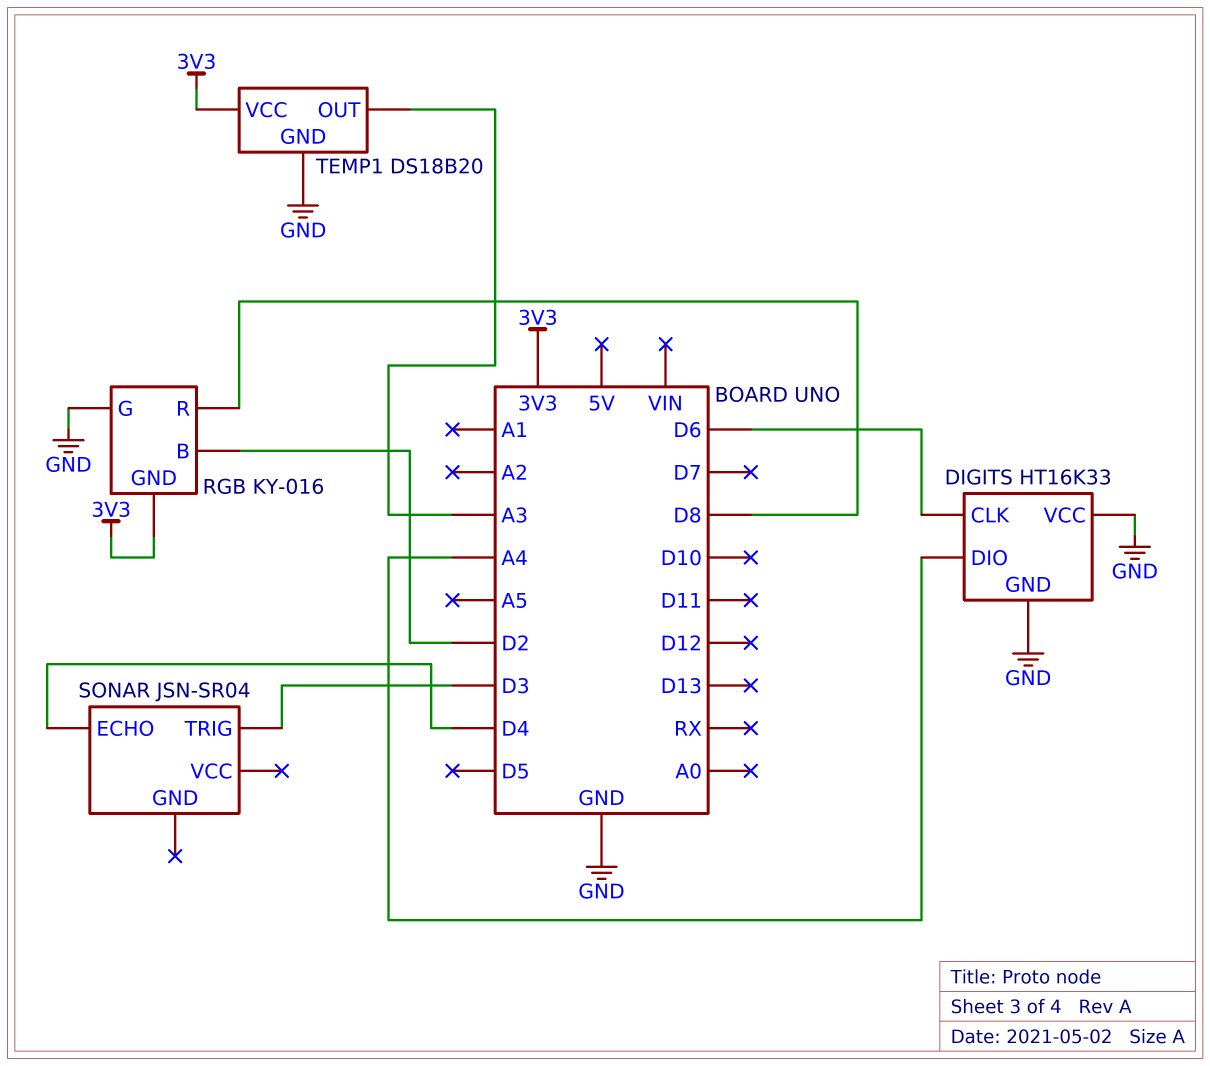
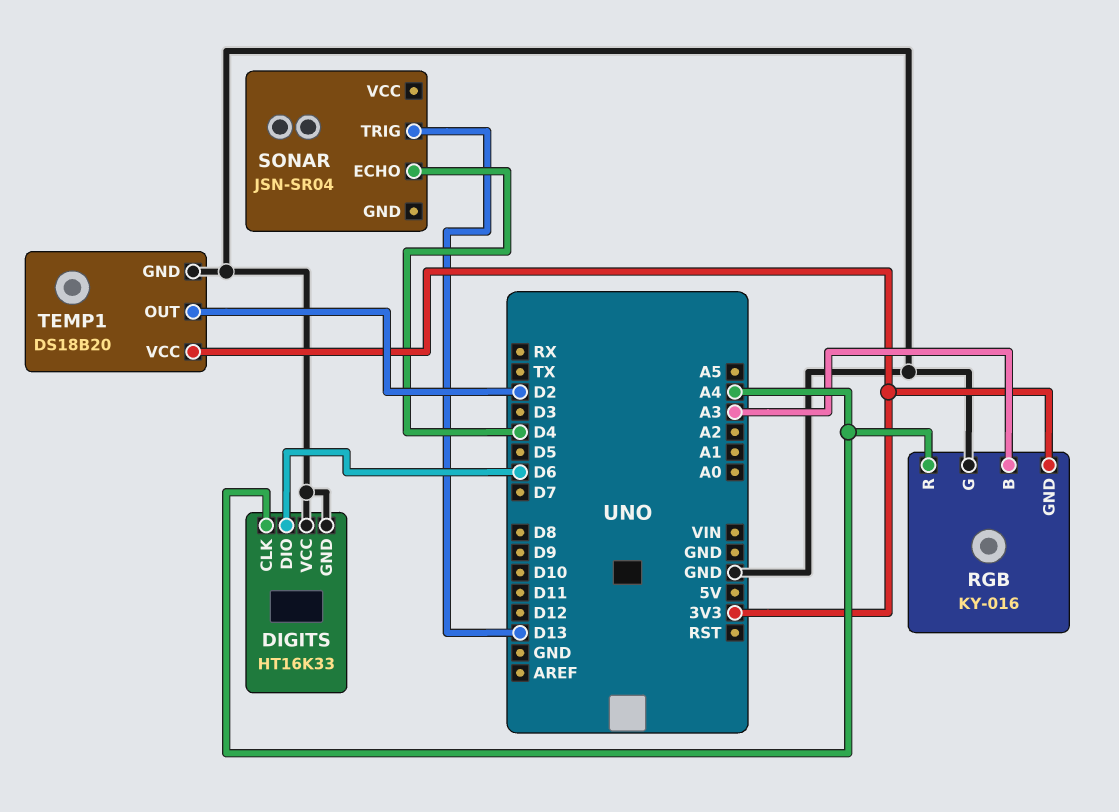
DIGITS pin CLK: D6 -> A4
DIGITS pin DIO: A4 -> D6
RGB pin B: D2 -> A3
RGB pin R: D8 -> A4
SONAR pin TRIG: D3 -> D13
TEMP1 pin OUT: A3 -> D2

